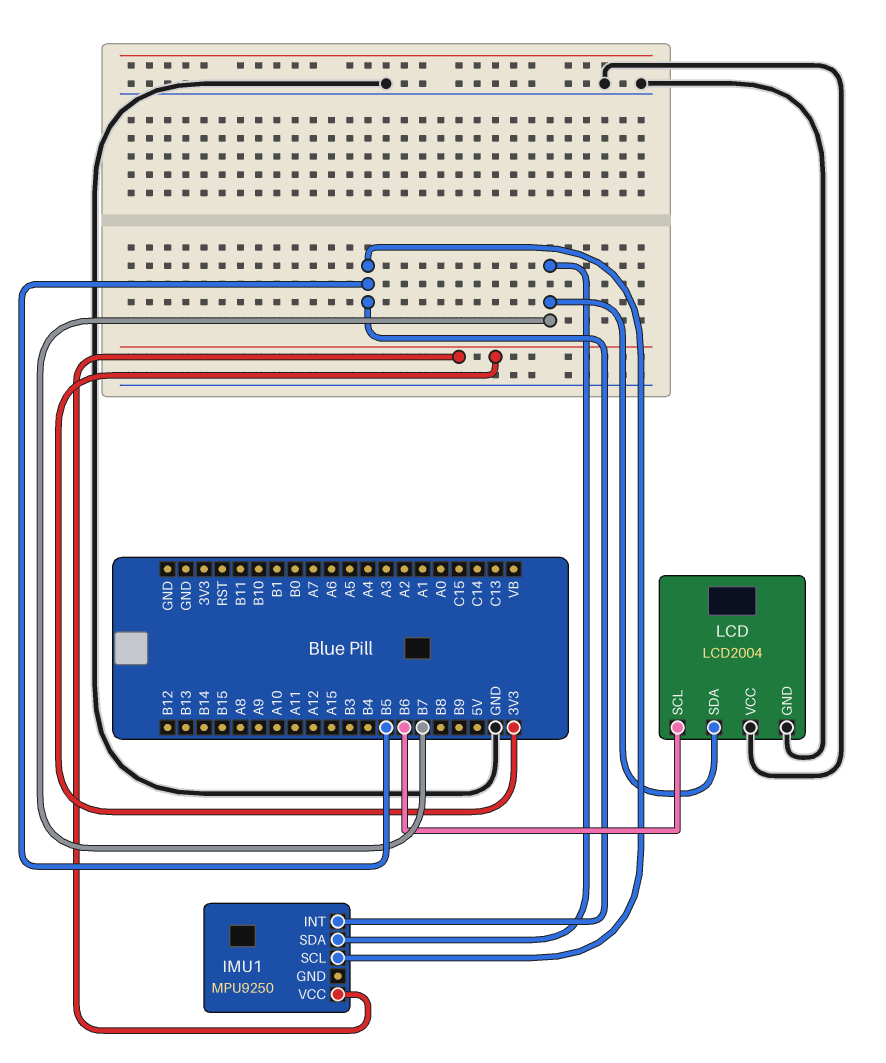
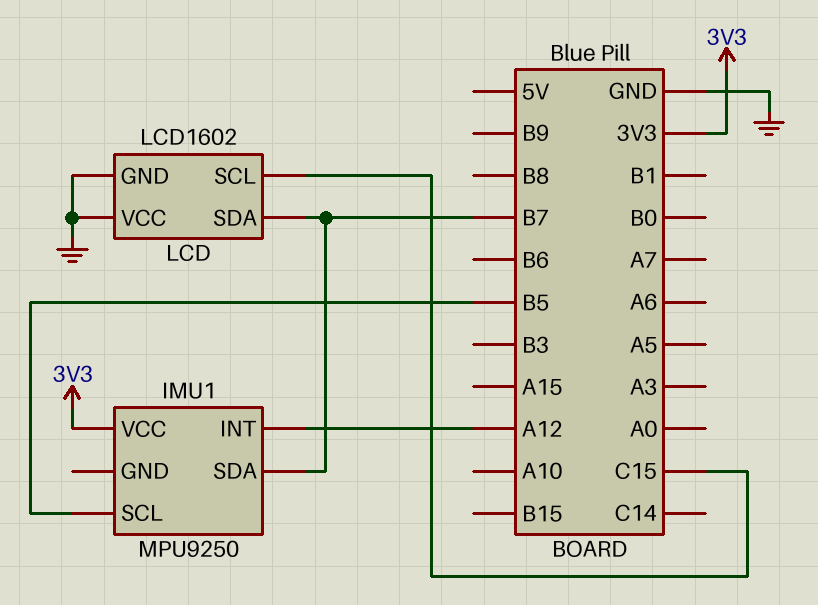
IMU1 pin INT: B5 -> A12
LCD: LCD2004 -> LCD1602
LCD pin SCL: B6 -> C15

